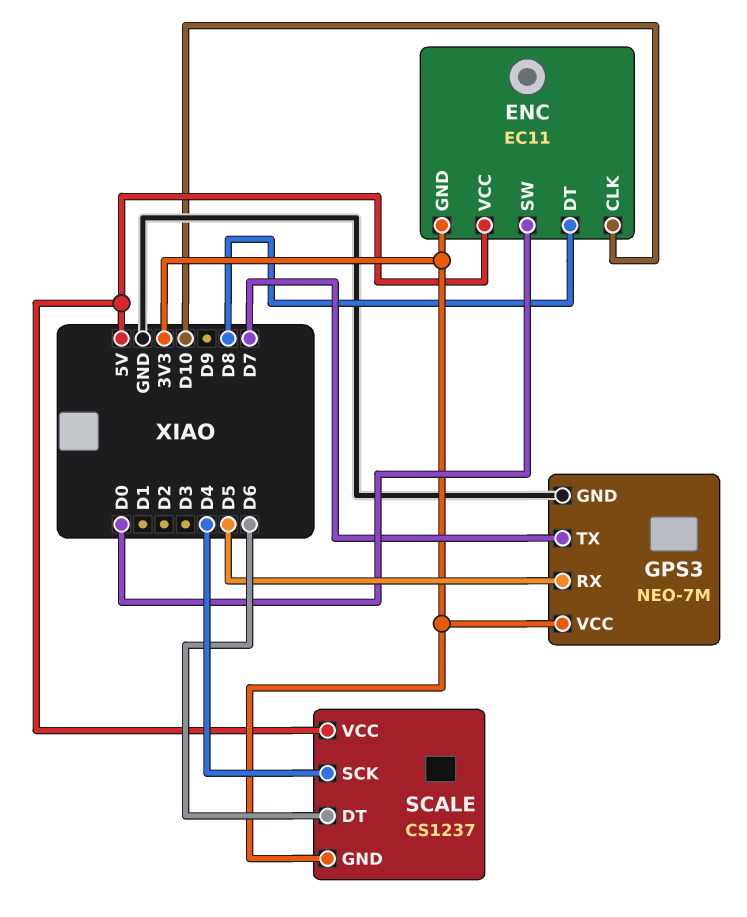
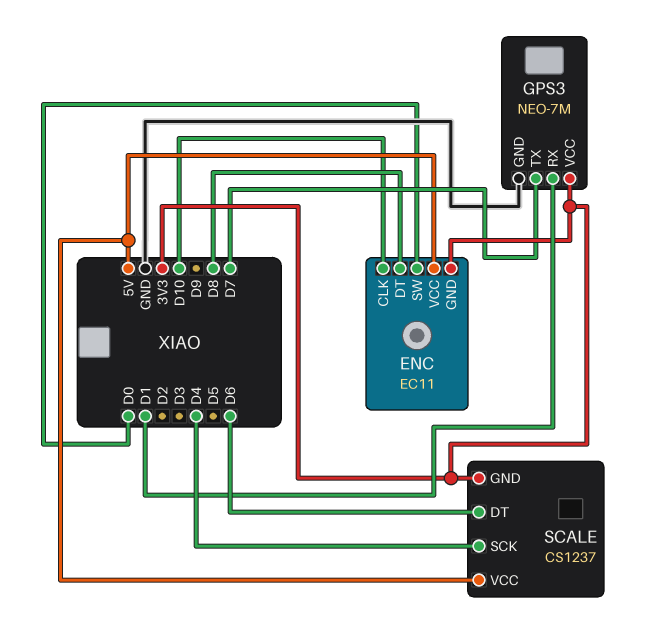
GPS3 pin RX: D5 -> D1

